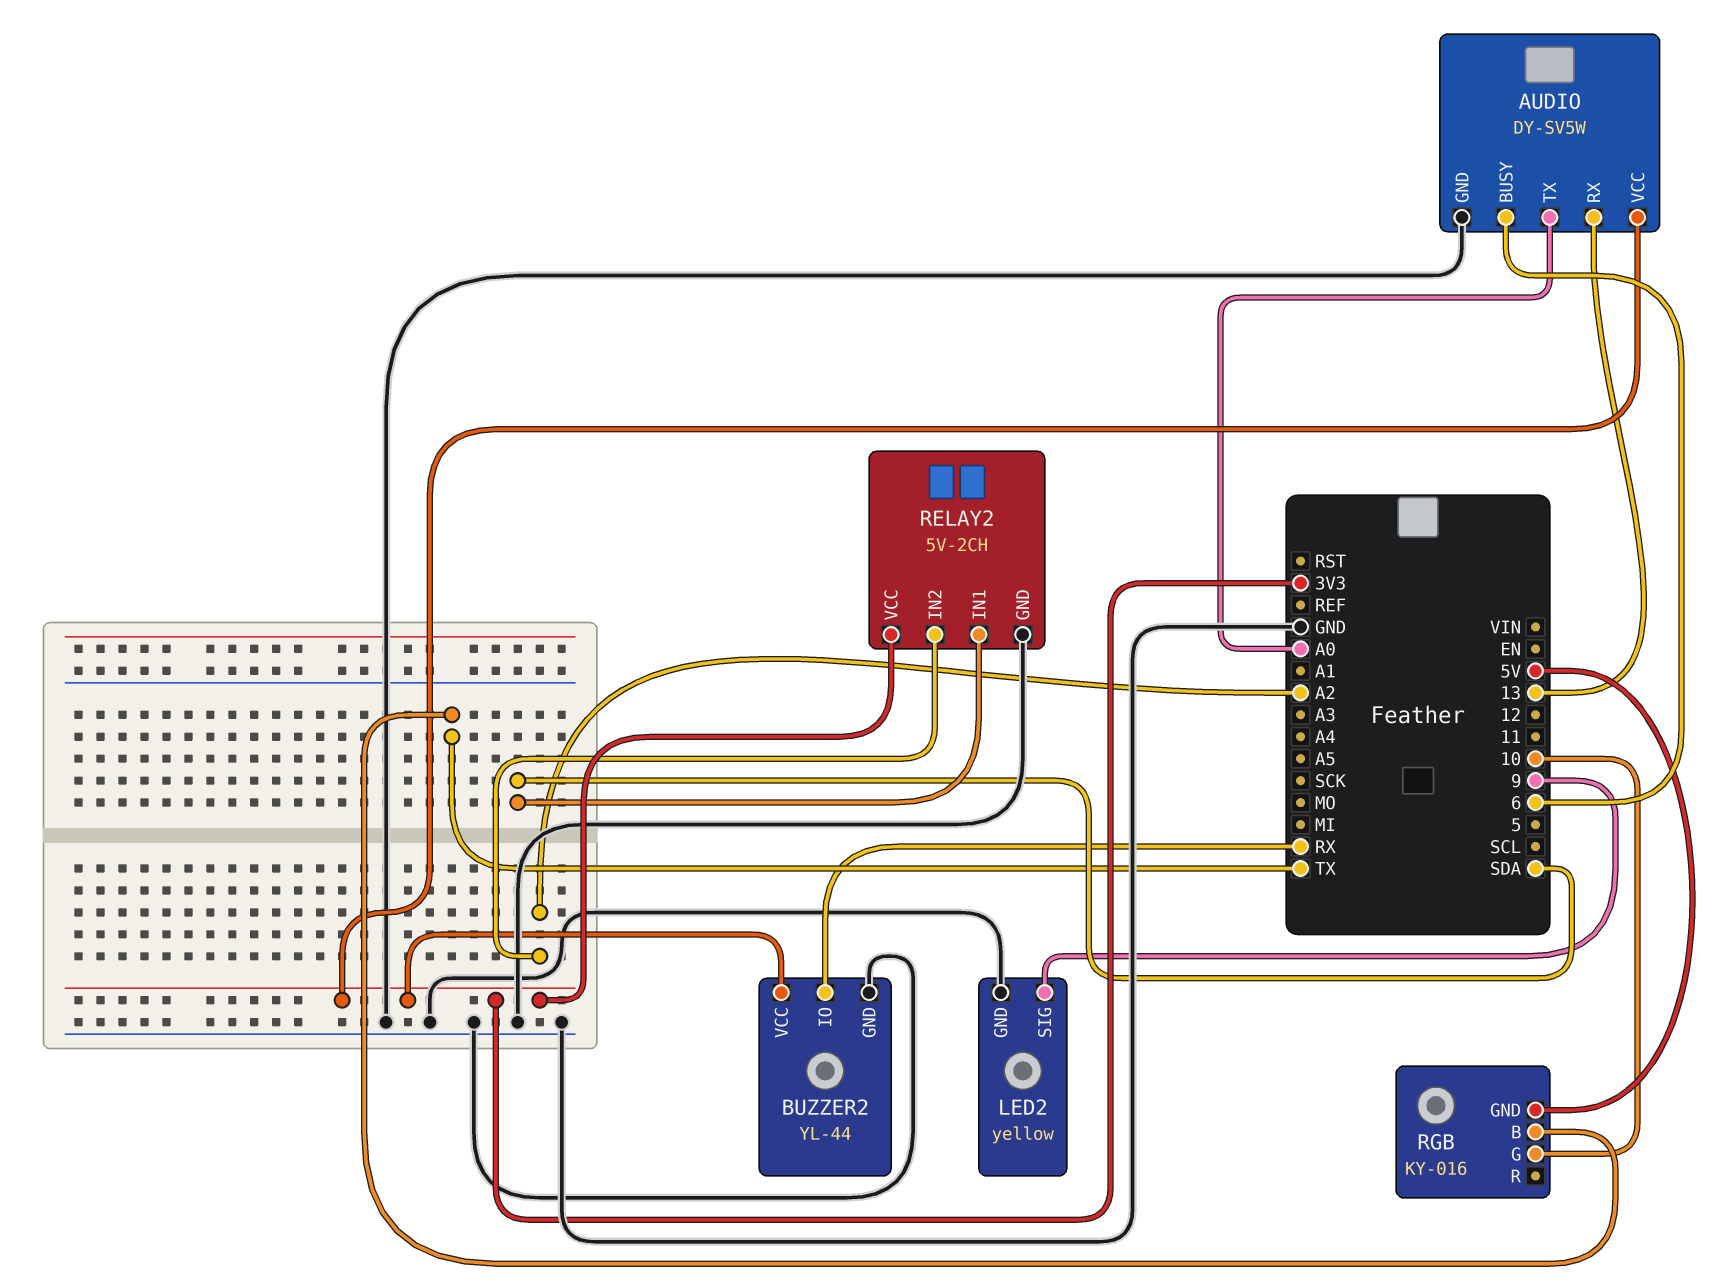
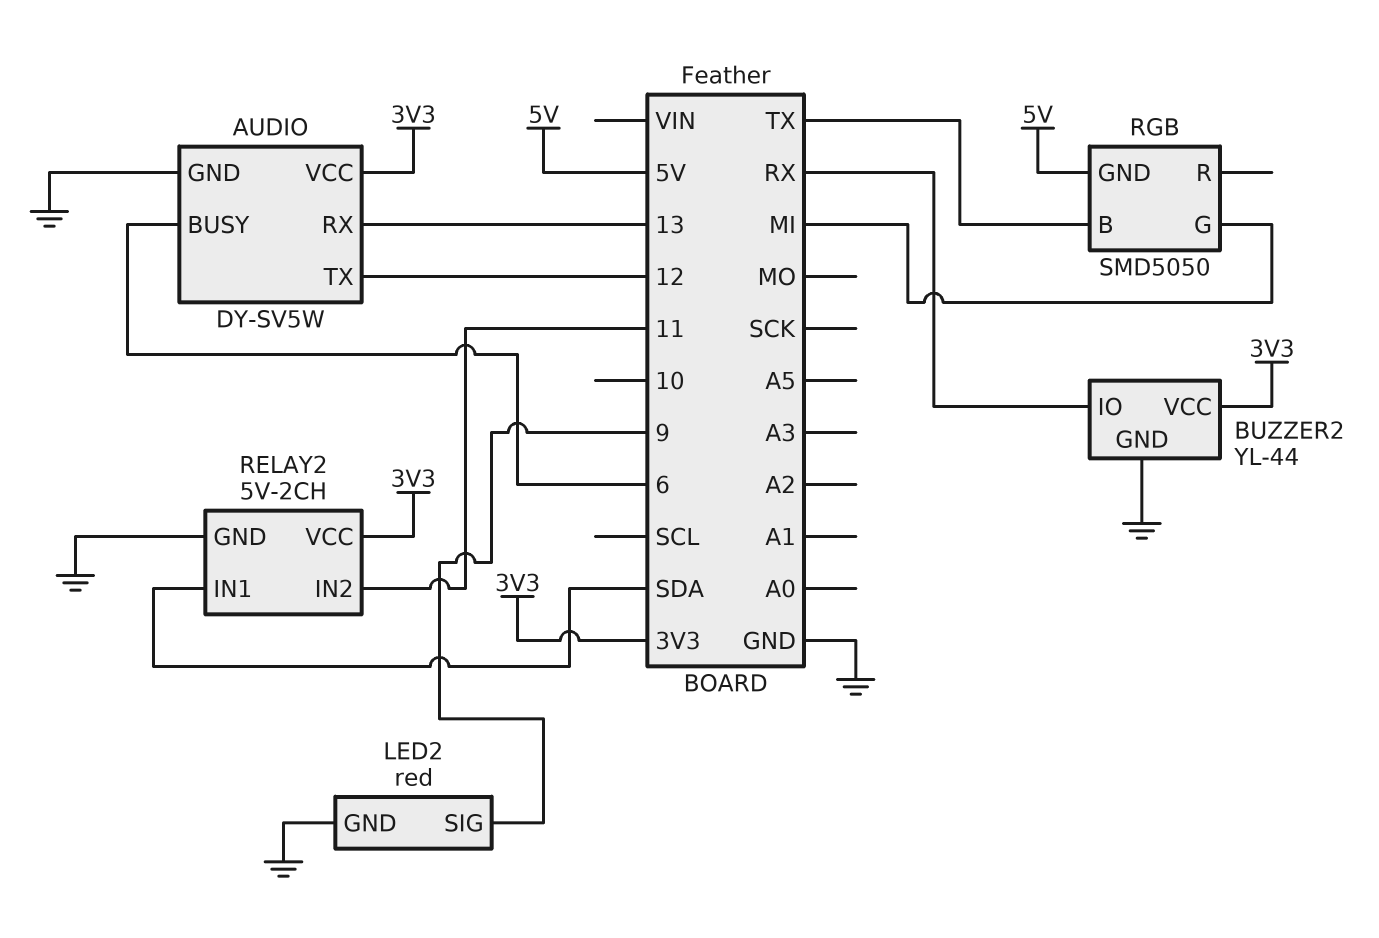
AUDIO pin TX: A0 -> 12
LED2: yellow -> red
RELAY2 pin IN2: A2 -> 11
RGB: KY-016 -> SMD5050
RGB pin G: 10 -> MI

